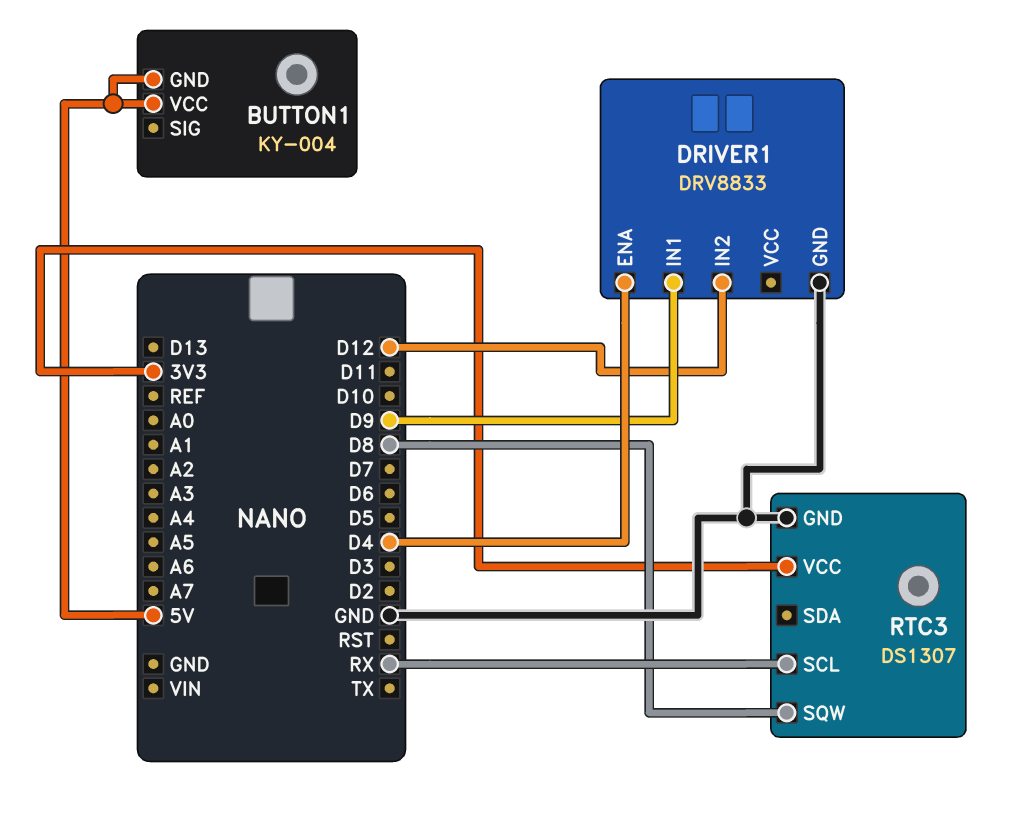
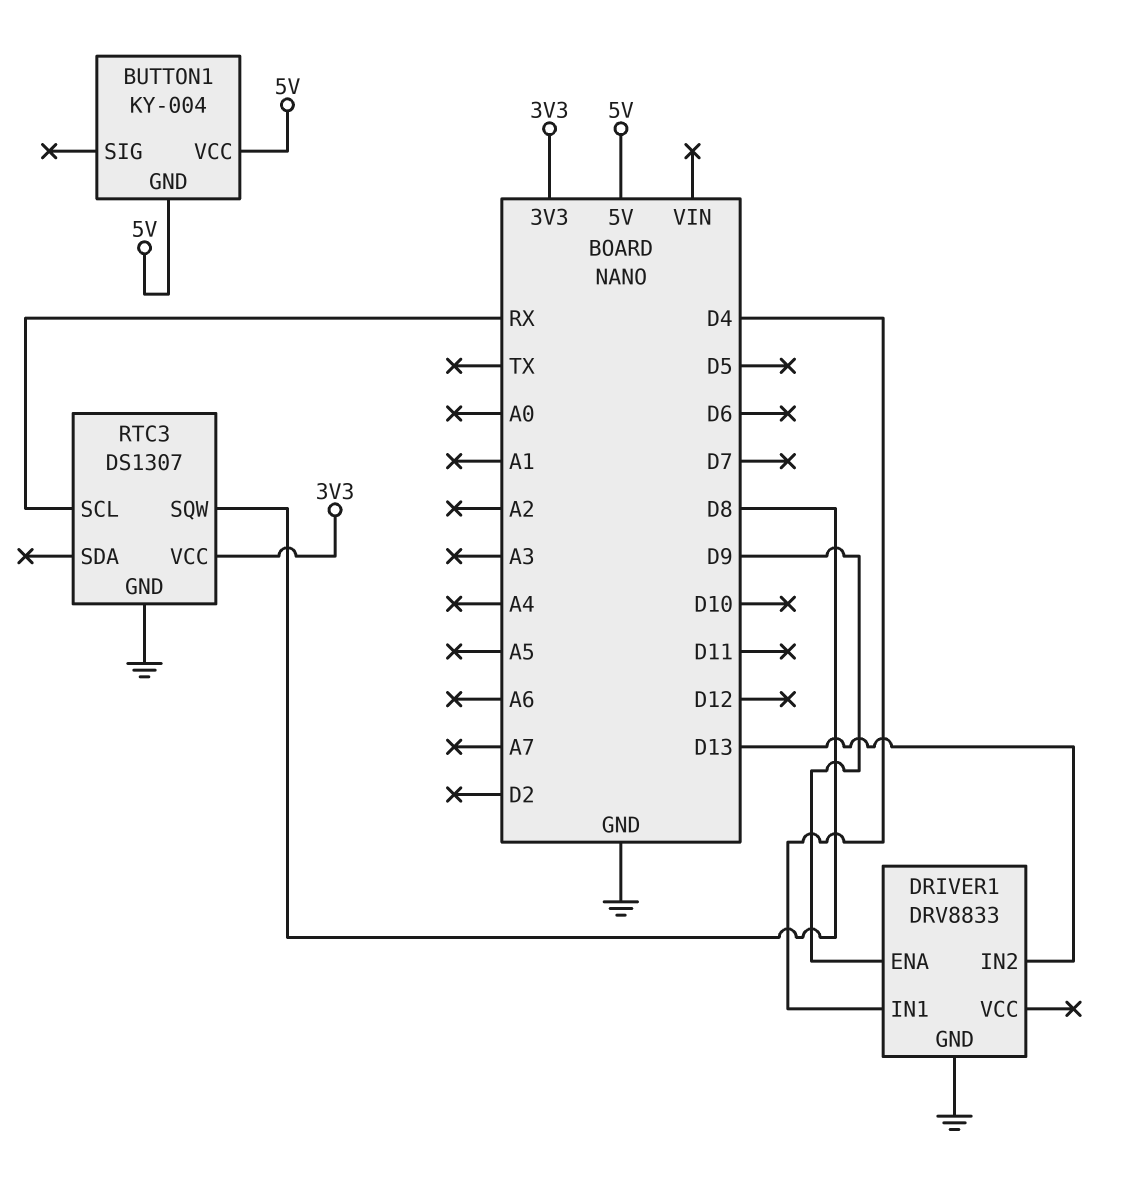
DRIVER1 pin ENA: D4 -> D9
DRIVER1 pin IN1: D9 -> D4
DRIVER1 pin IN2: D12 -> D13

